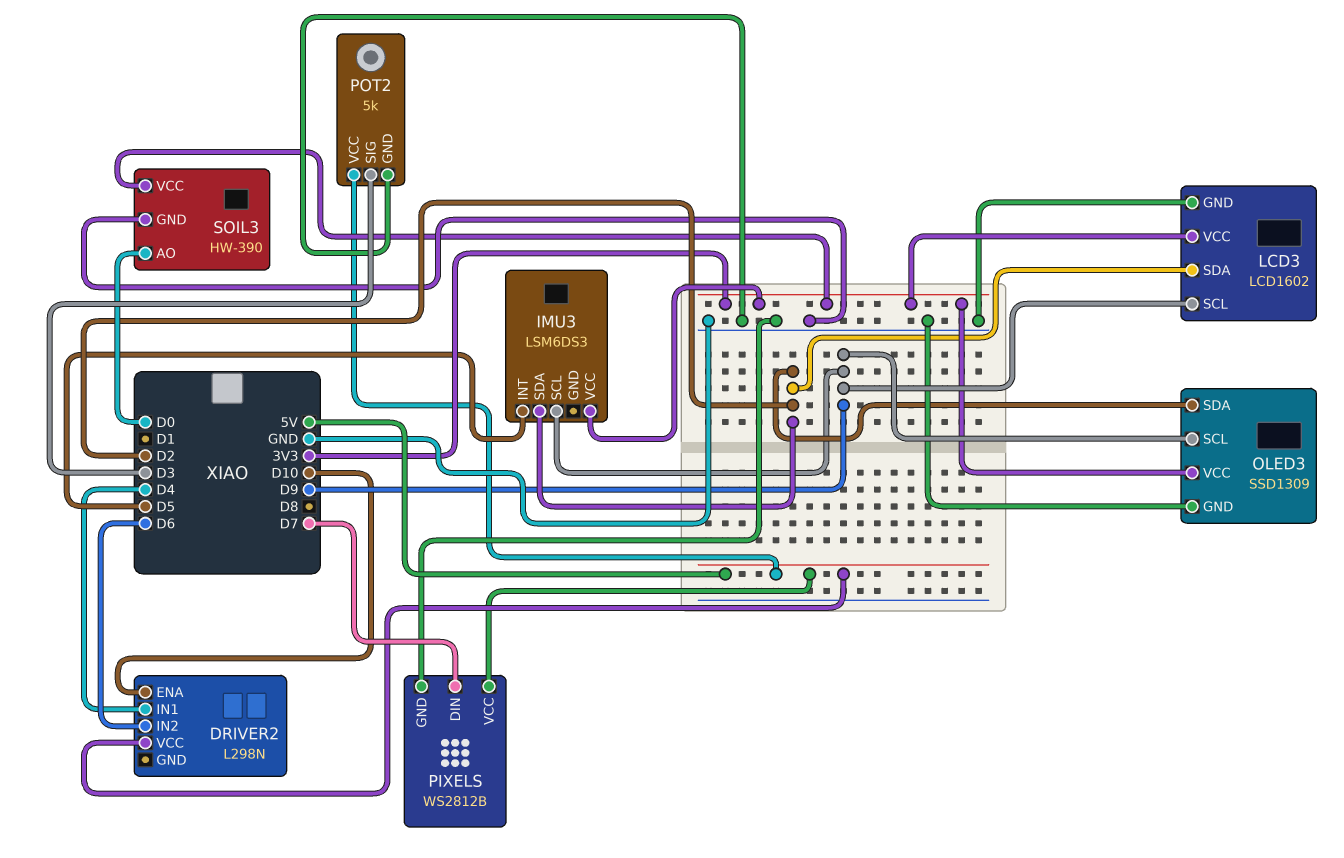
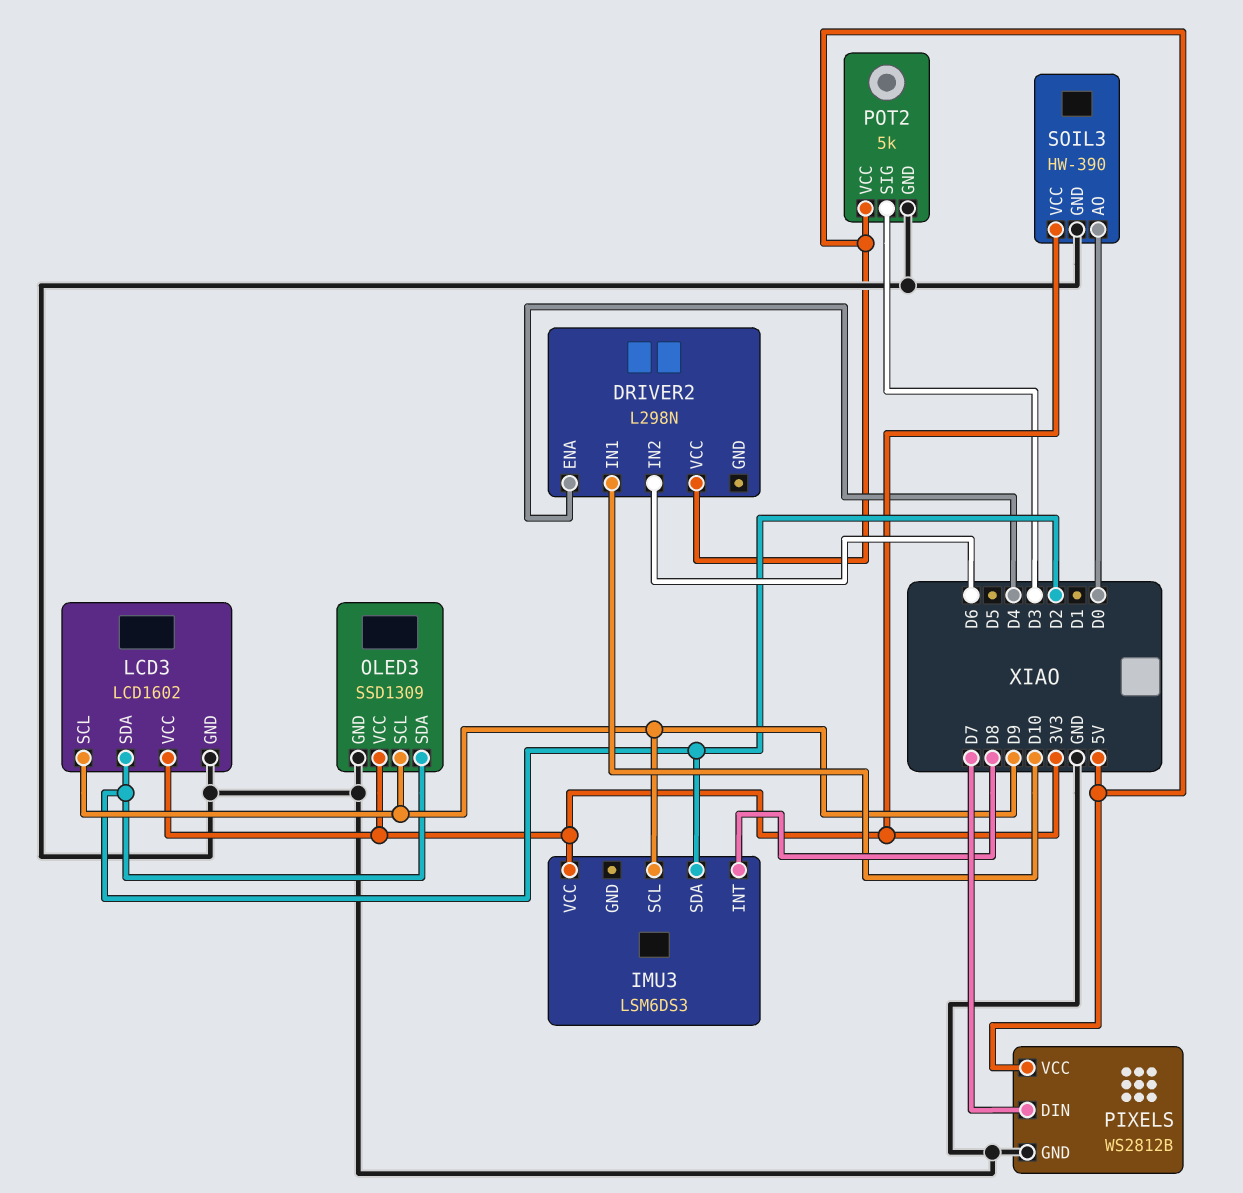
DRIVER2 pin ENA: D10 -> D4
DRIVER2 pin IN1: D4 -> D10
IMU3 pin INT: D5 -> D8

